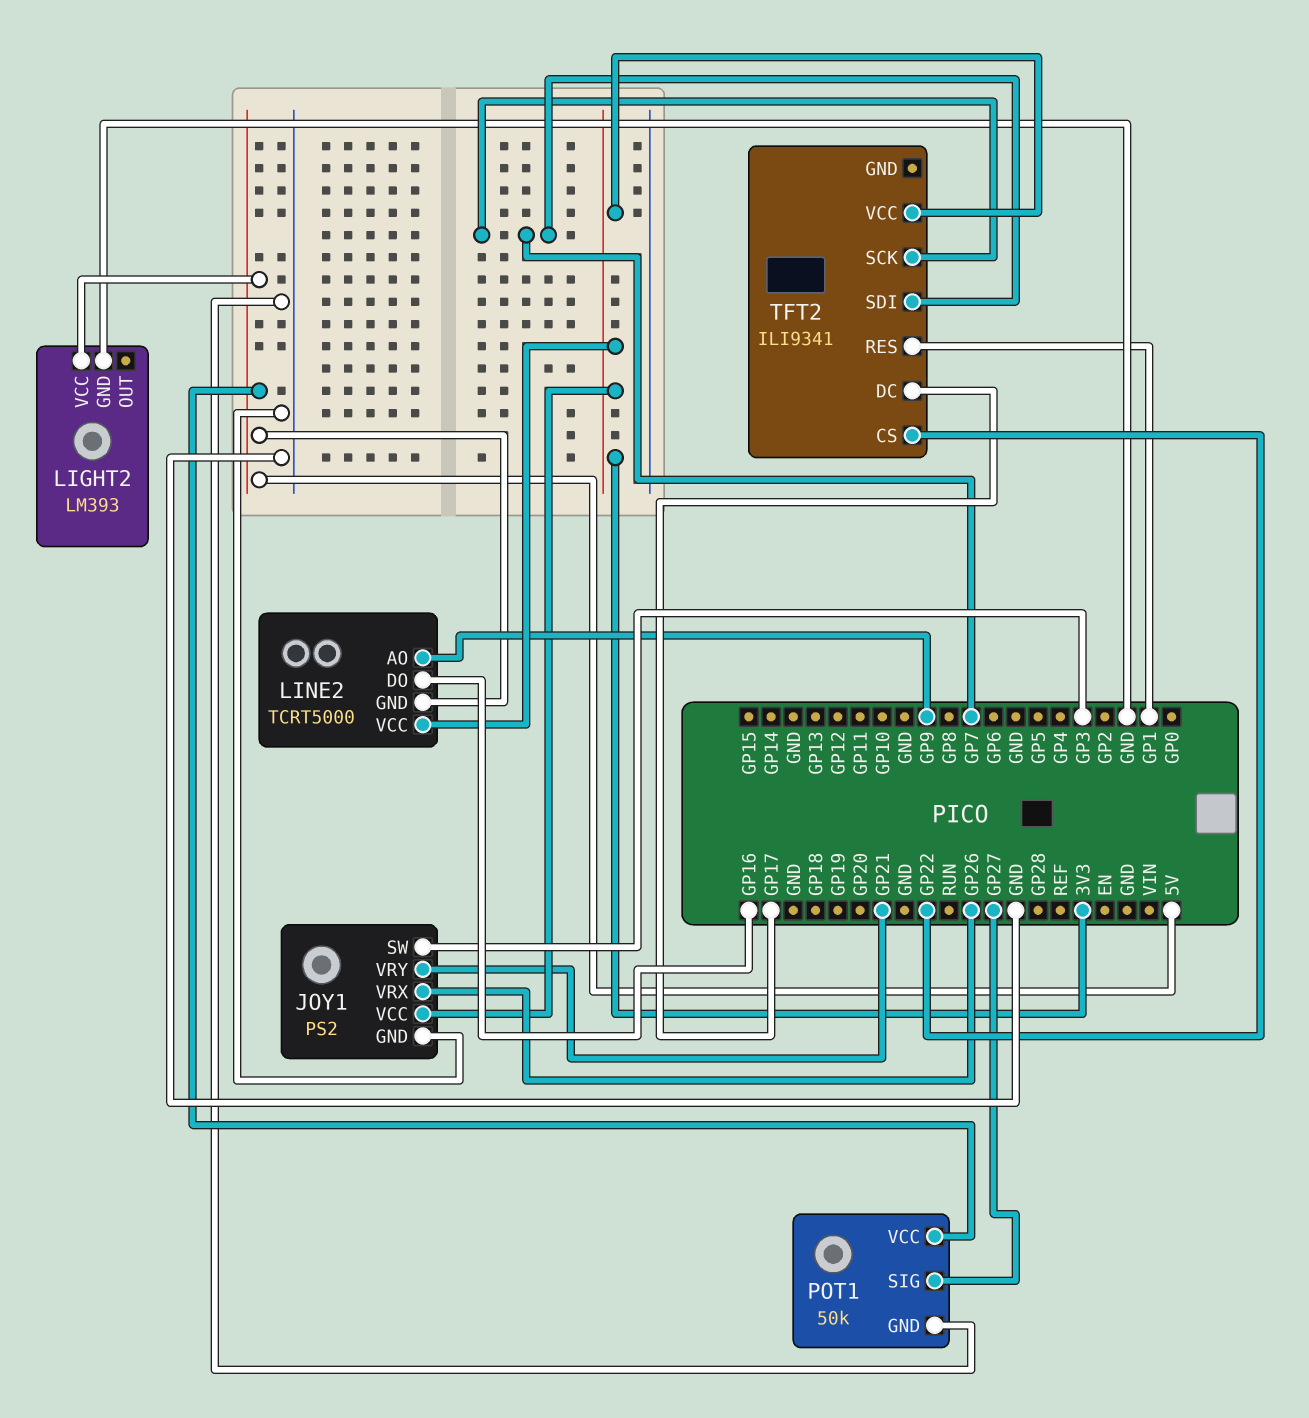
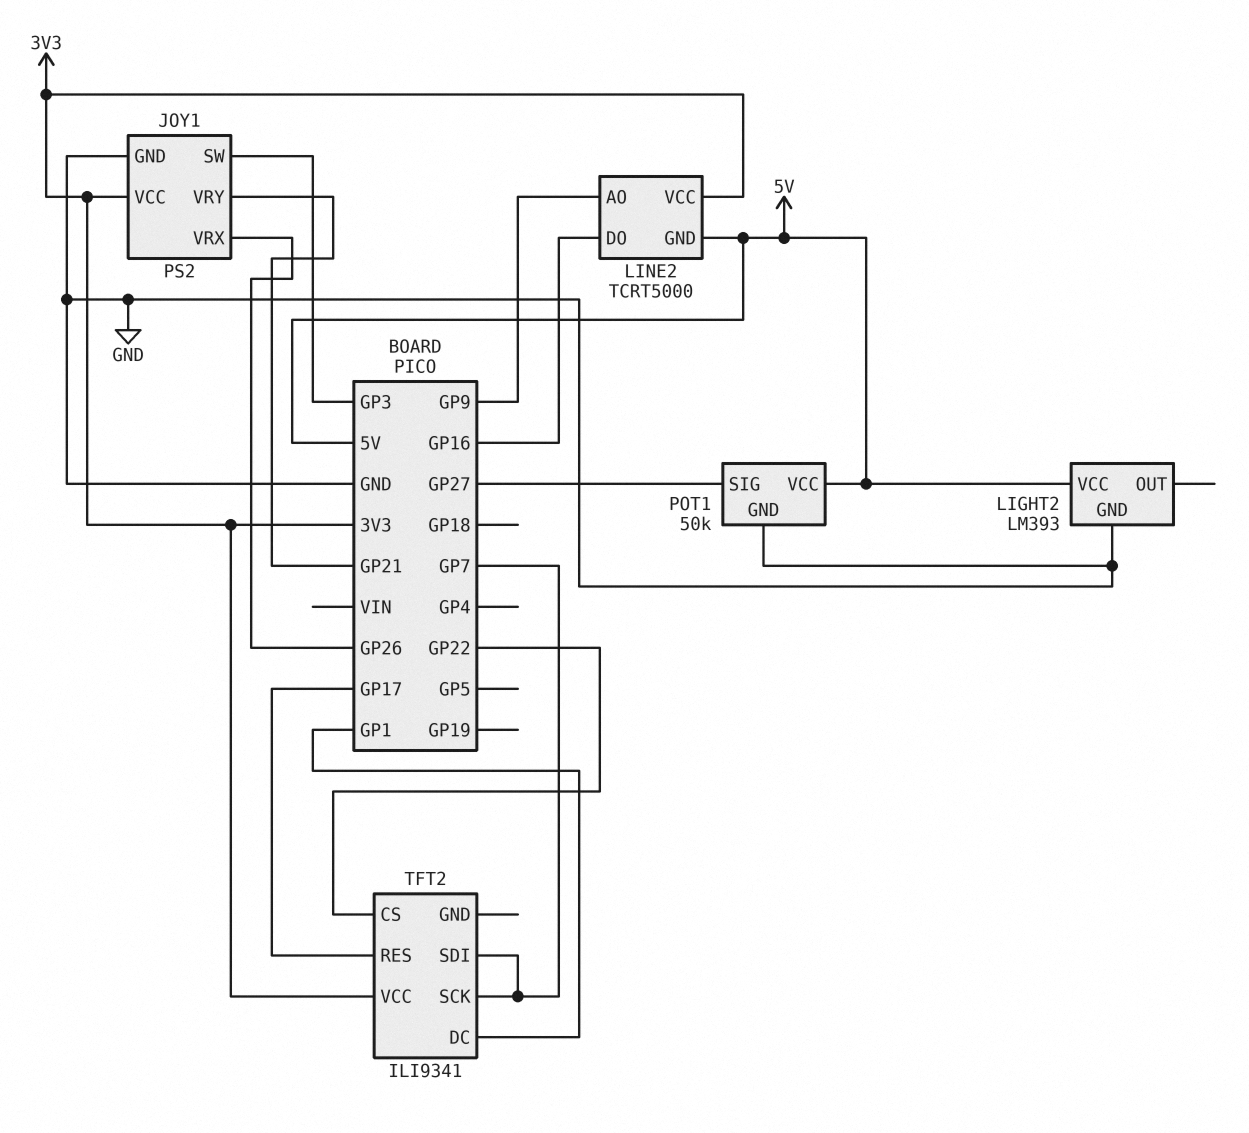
TFT2 pin DC: GP17 -> GP1
TFT2 pin RES: GP1 -> GP17

